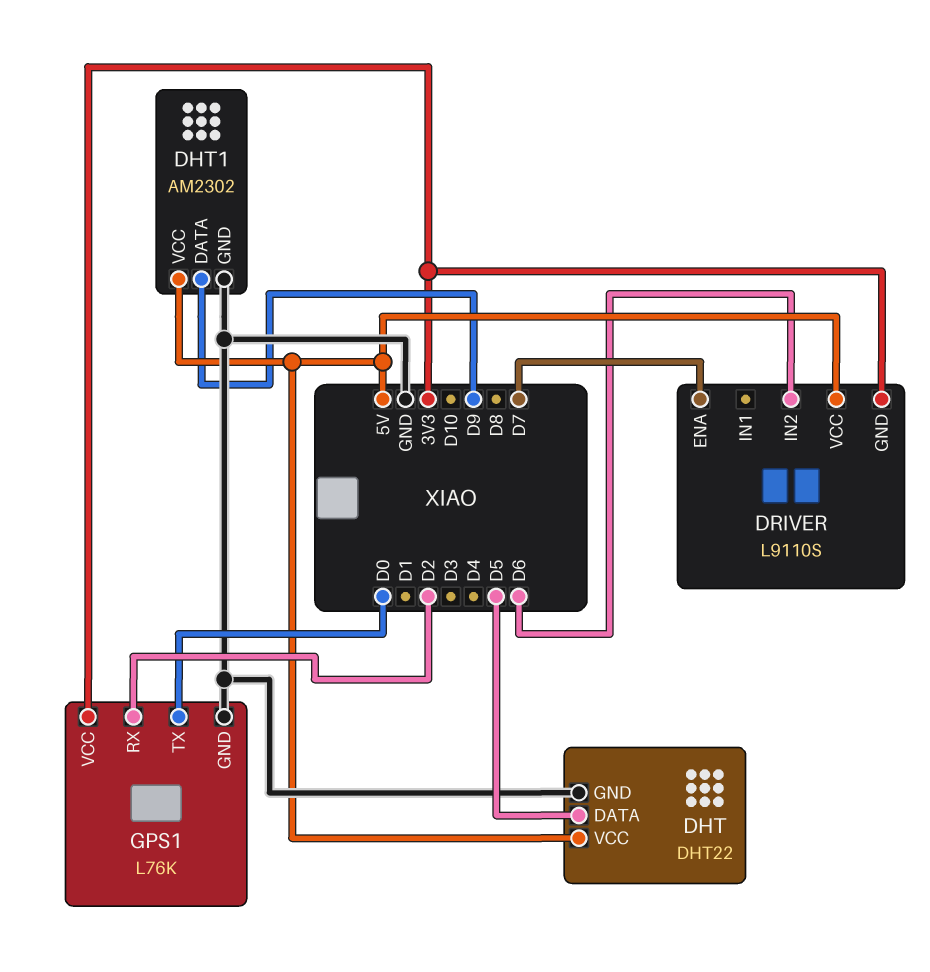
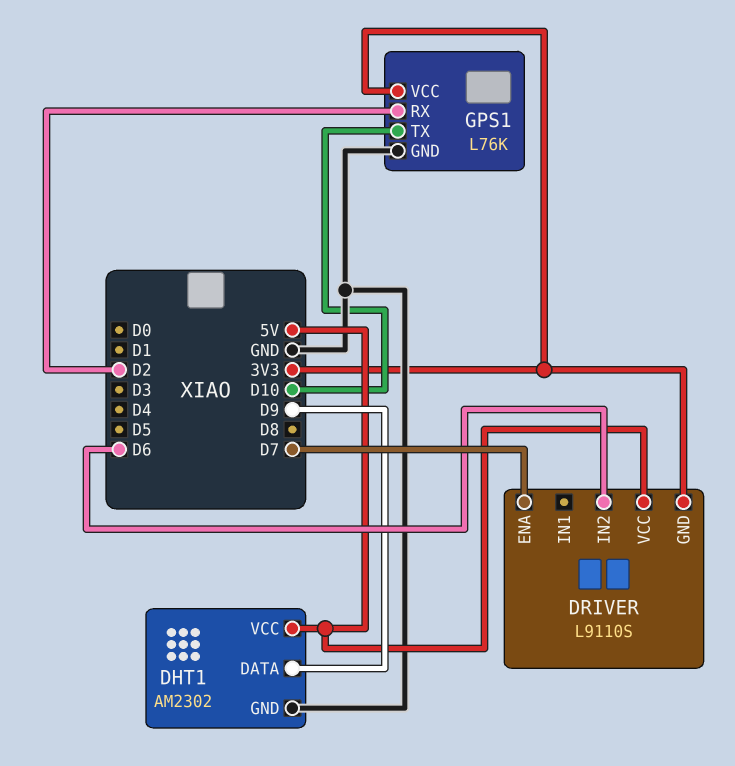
DHT: DHT22 -> none
DHT pin DATA: D5 -> none
DHT pin GND: GND -> none
DHT pin VCC: 5V -> none
GPS1 pin TX: D0 -> D10

